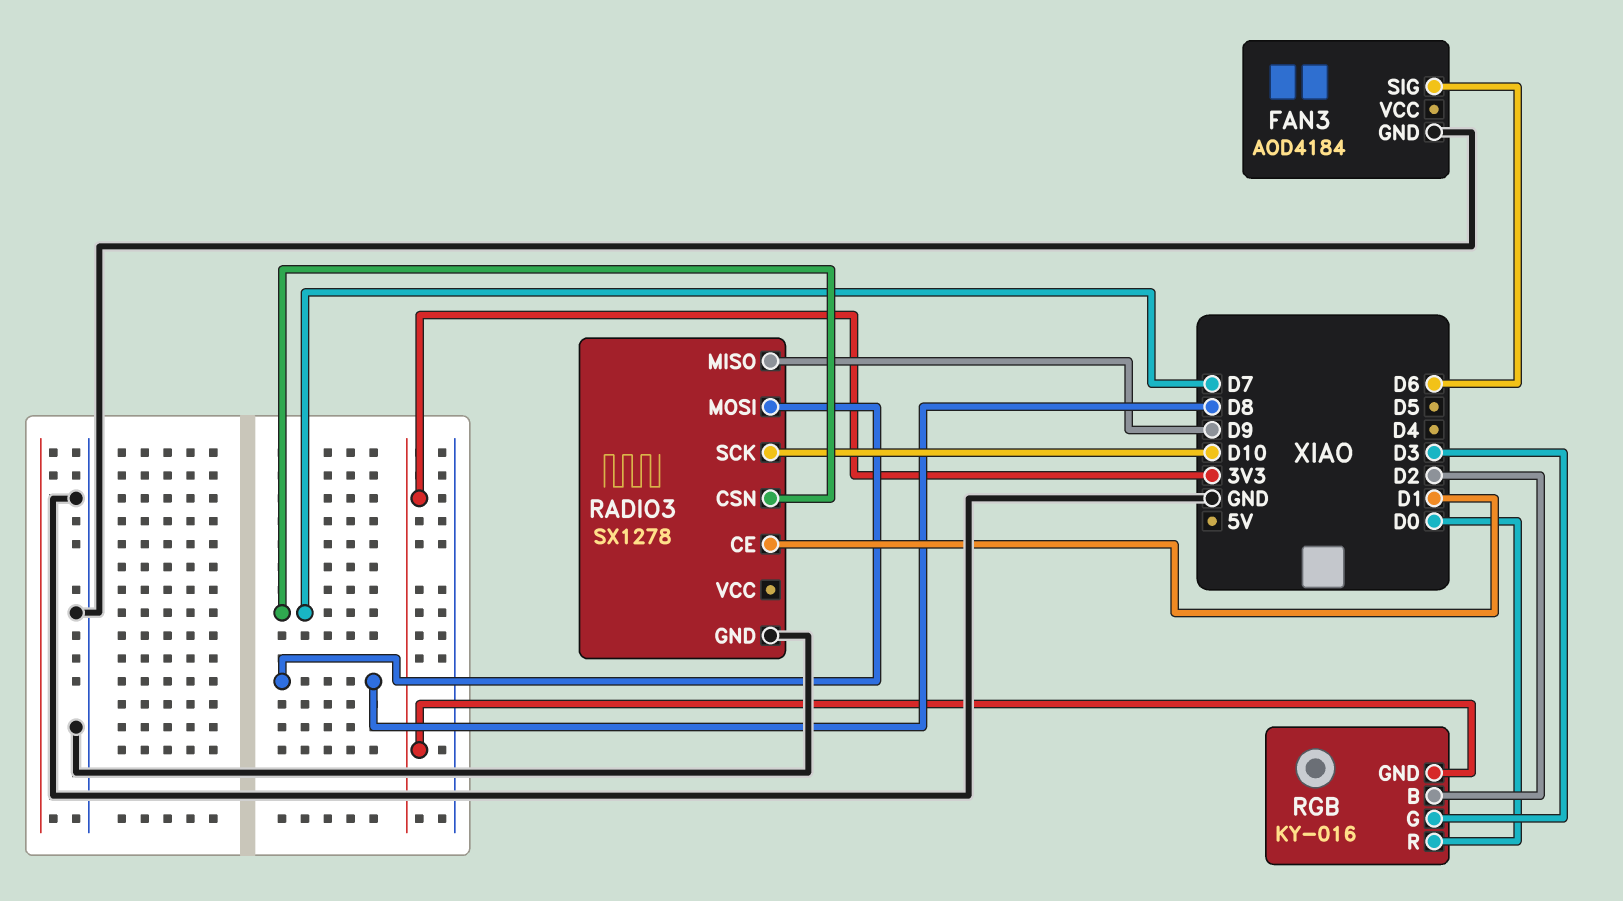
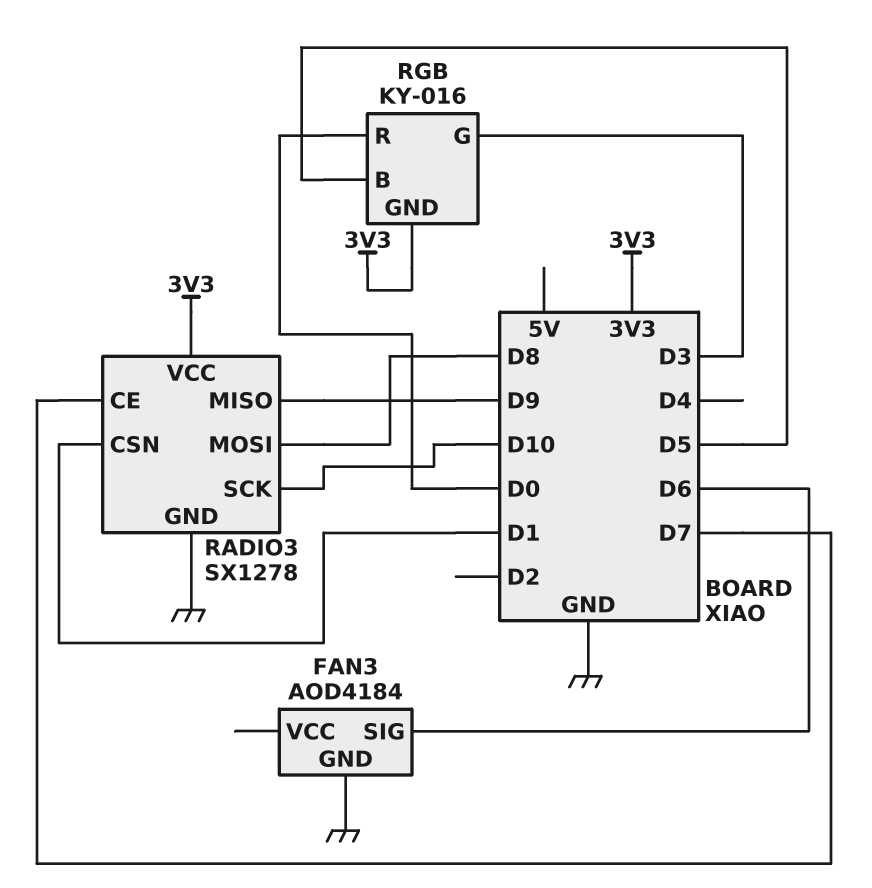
RADIO3 pin CE: D1 -> D7
RADIO3 pin CSN: D7 -> D1
RADIO3 pin VCC: none -> 3V3
RGB pin B: D2 -> D5

